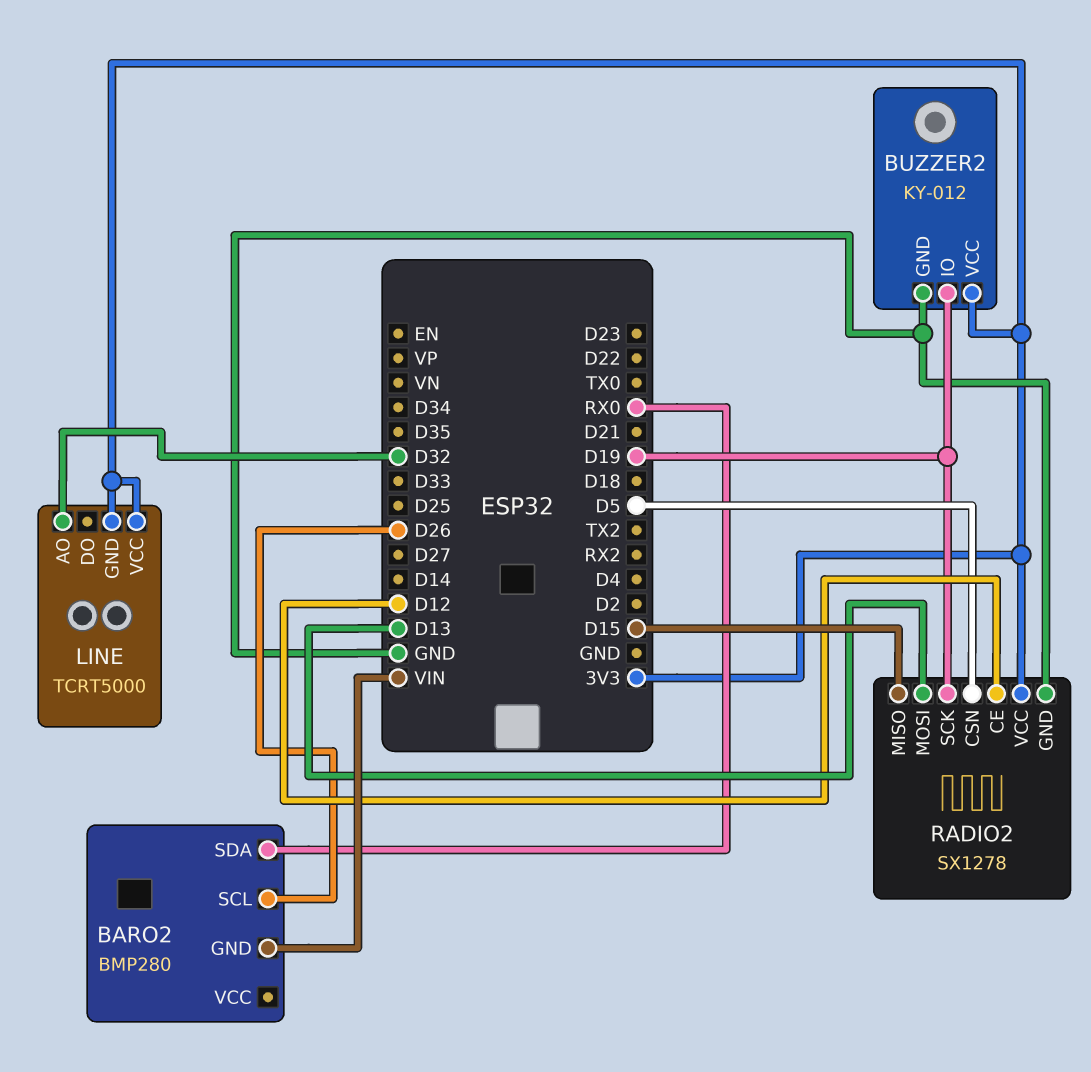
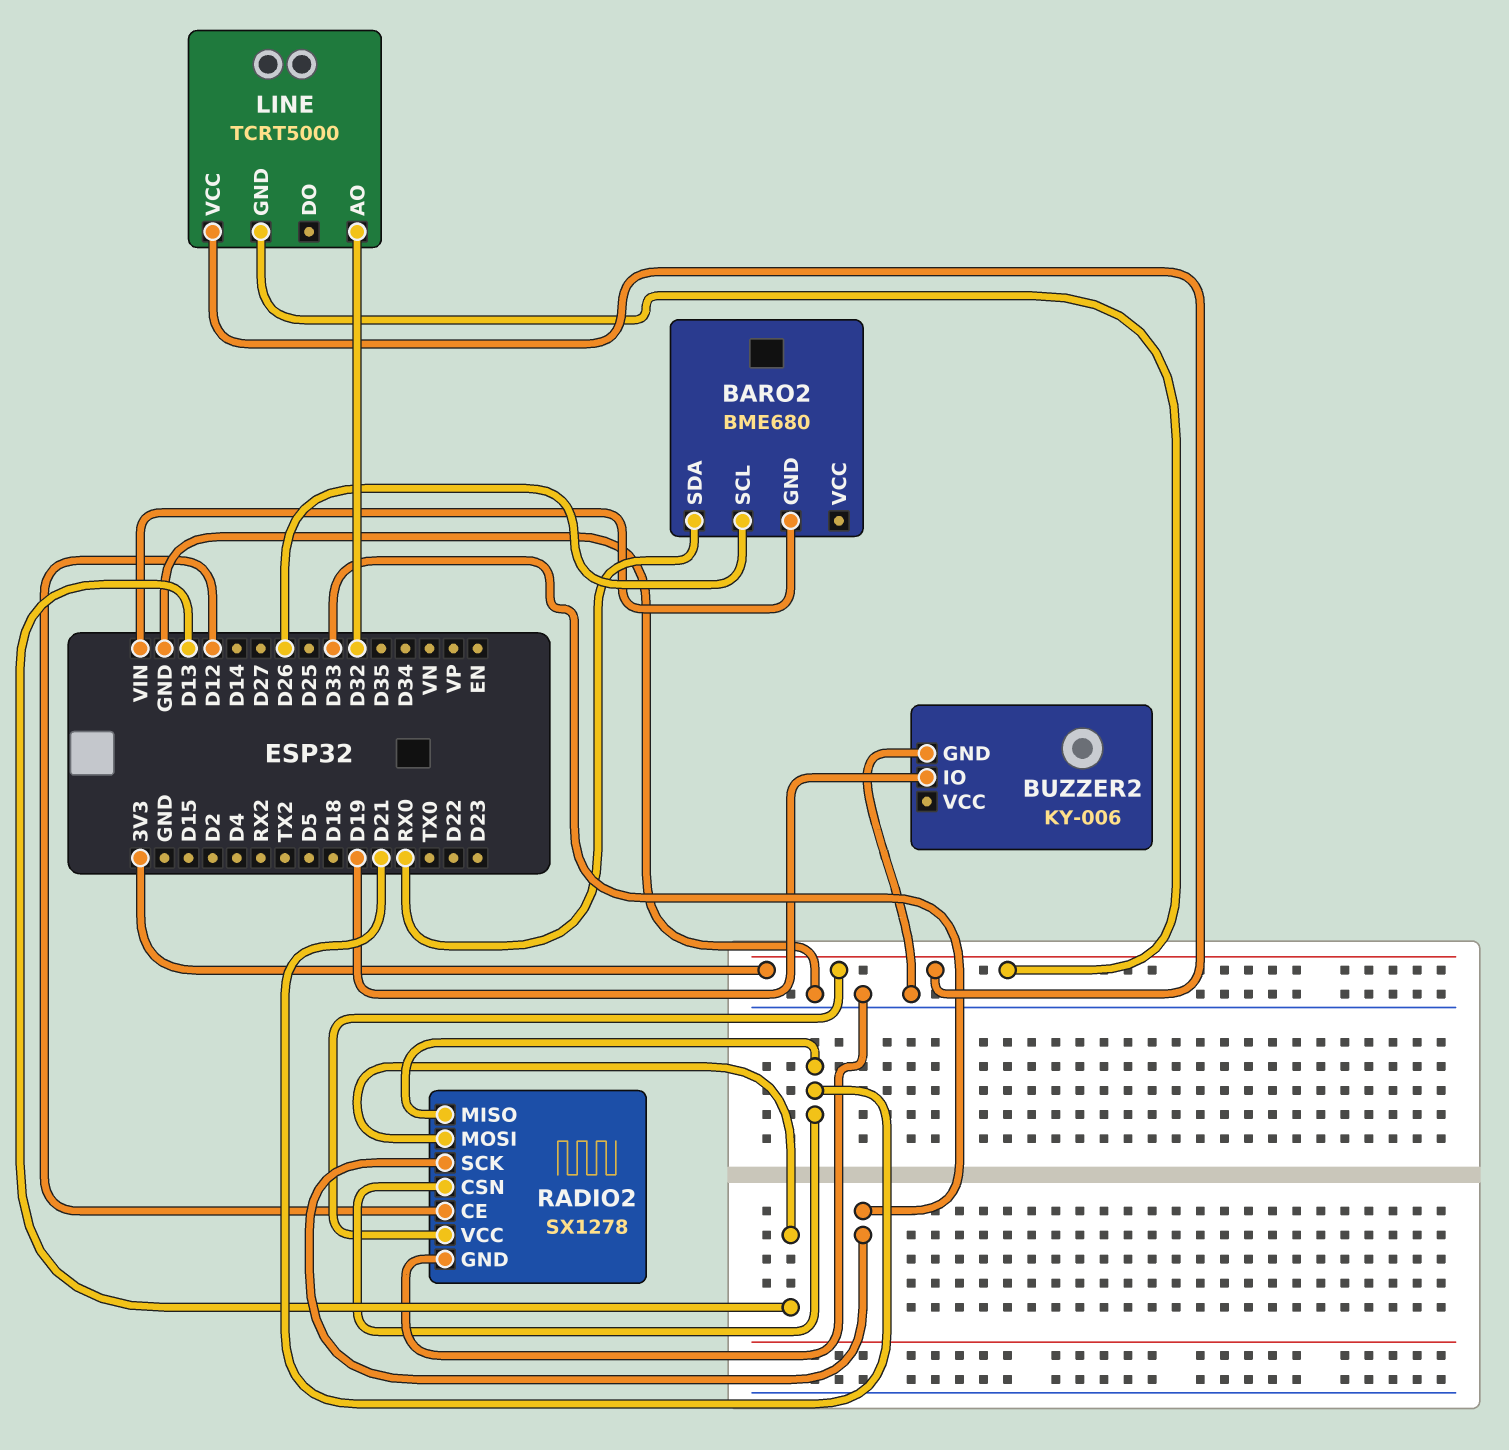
BARO2: BMP280 -> BME680
BUZZER2: KY-012 -> KY-006
BUZZER2 pin VCC: 3V3 -> none
RADIO2 pin CSN: D5 -> D21
RADIO2 pin MISO: D15 -> D21
RADIO2 pin SCK: D19 -> D33

